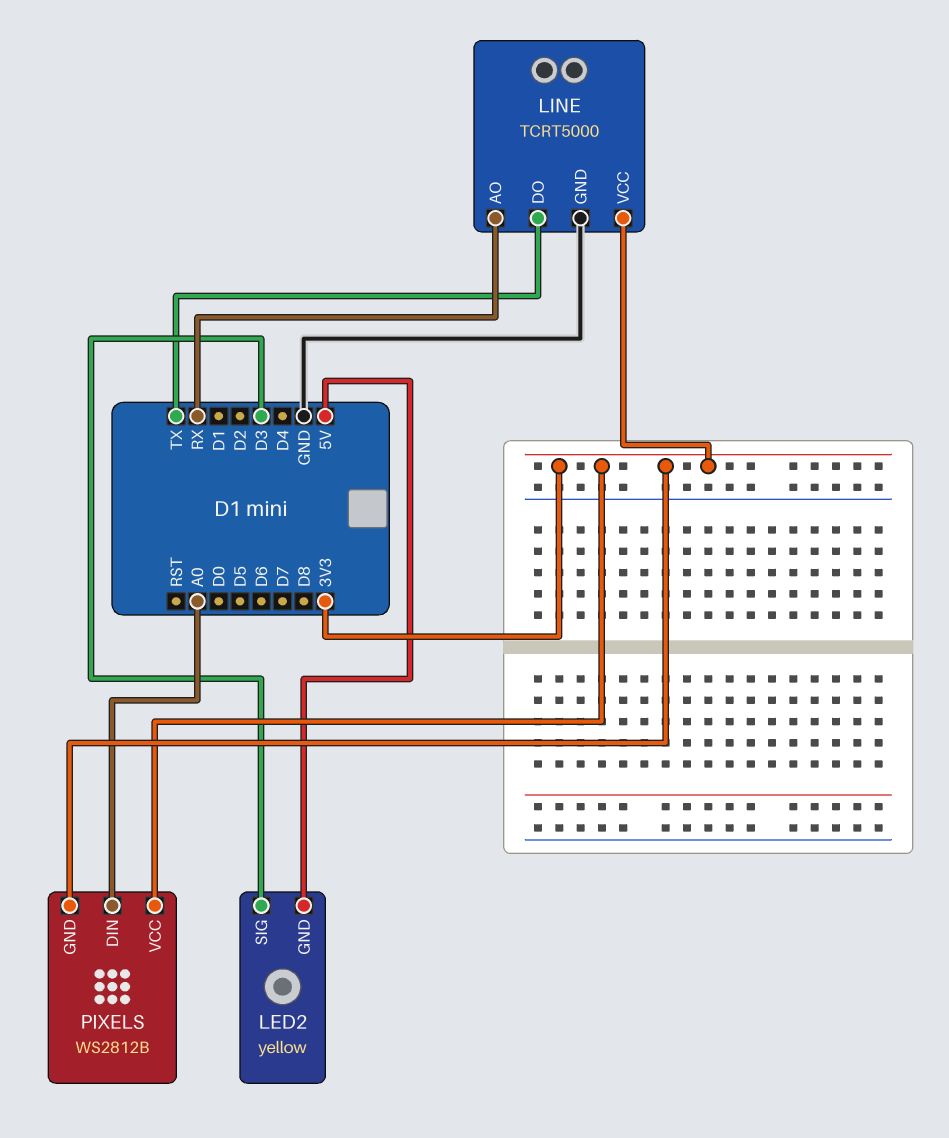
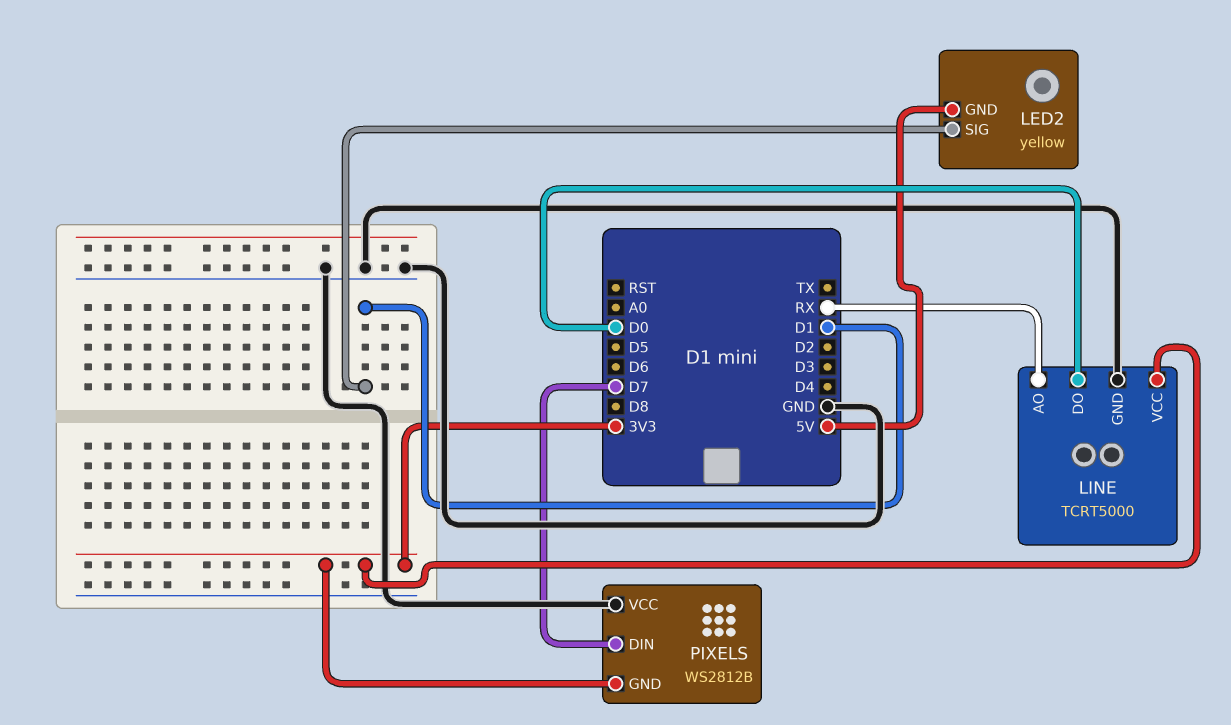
LED2 pin SIG: D3 -> D1
LINE pin DO: TX -> D0
PIXELS pin DIN: A0 -> D7
PIXELS pin VCC: 3V3 -> GND

